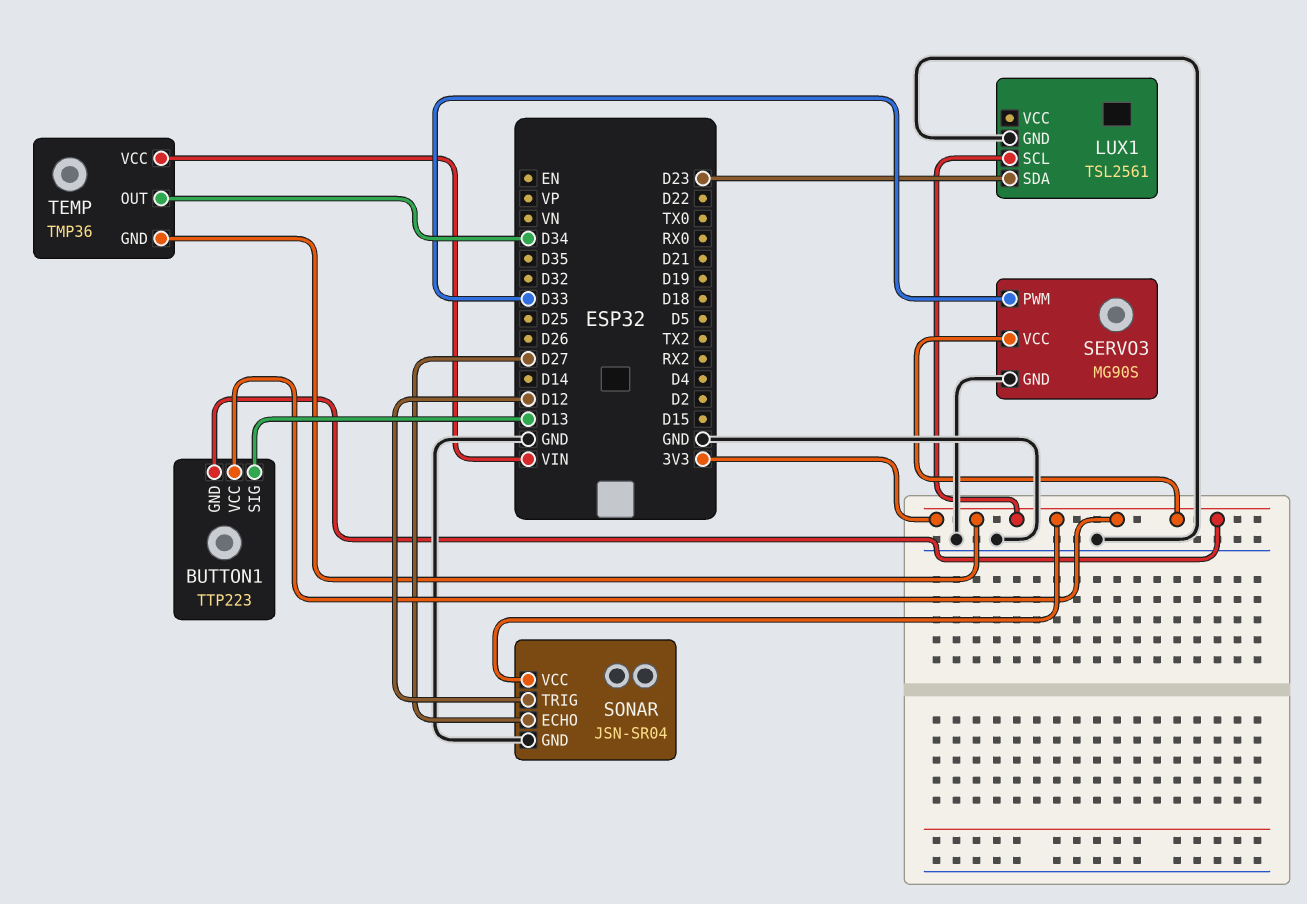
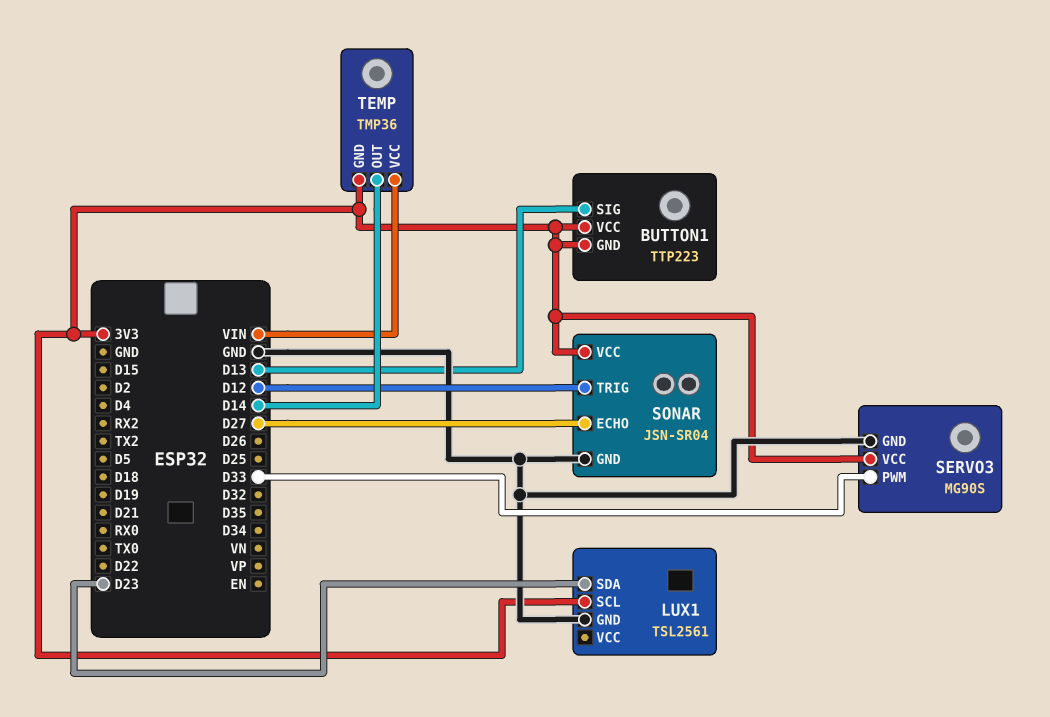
TEMP pin OUT: D34 -> D14

